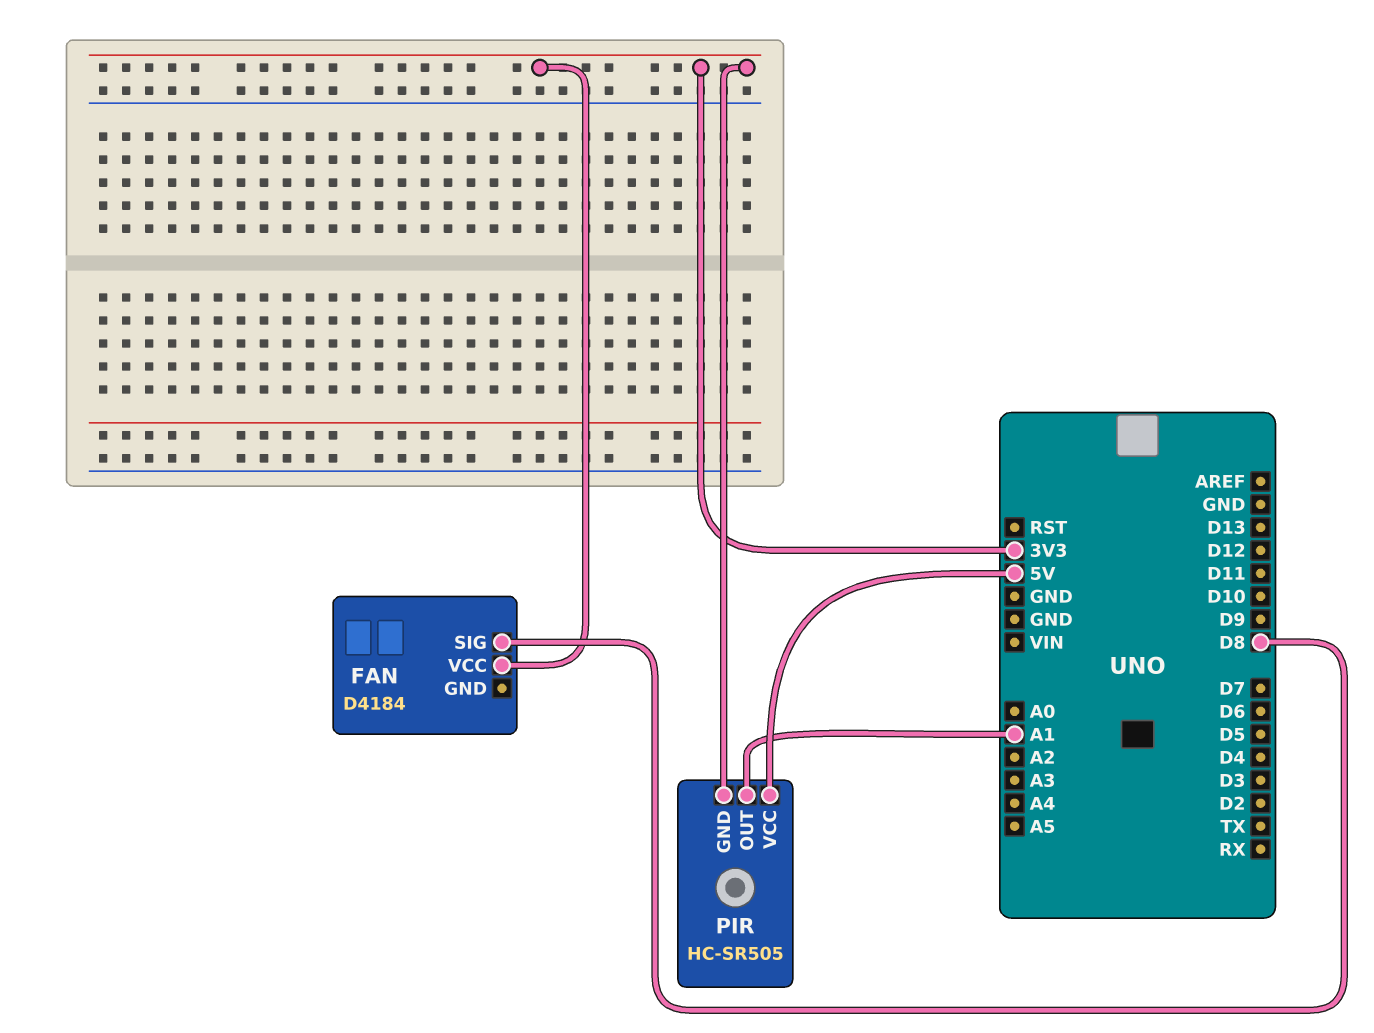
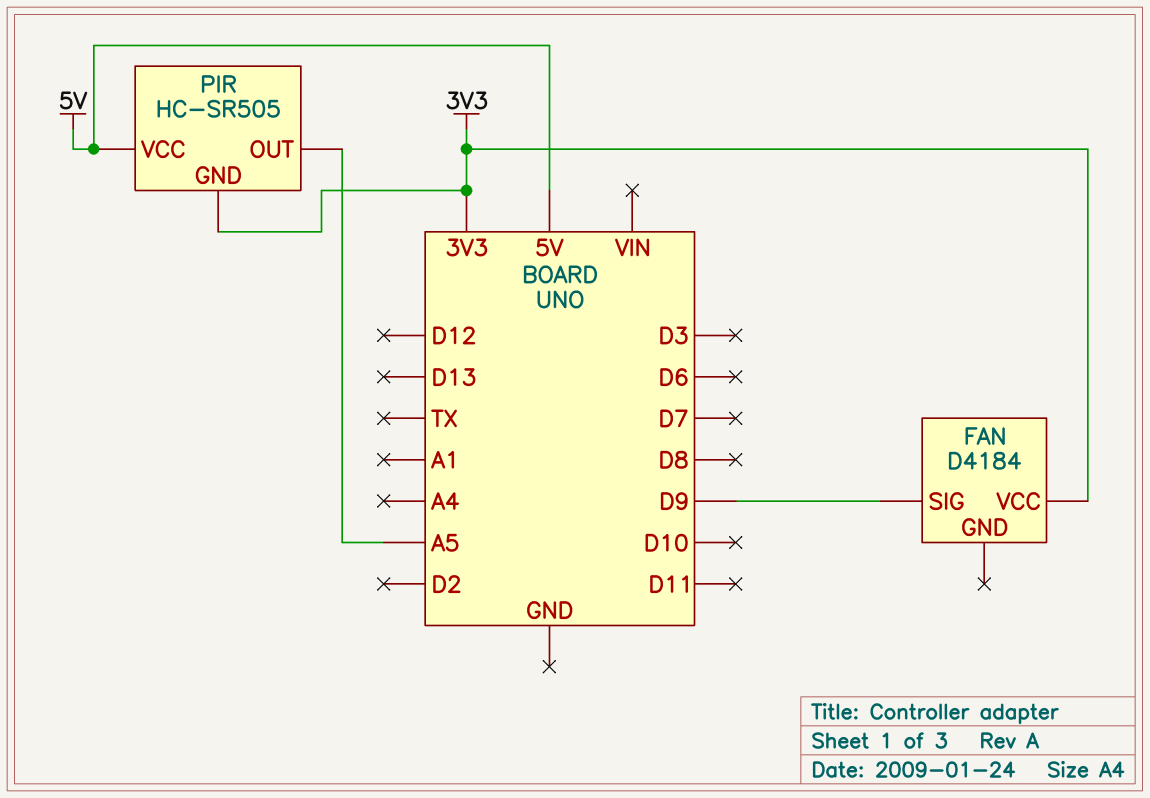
FAN pin SIG: D8 -> D9
PIR pin OUT: A1 -> A5

